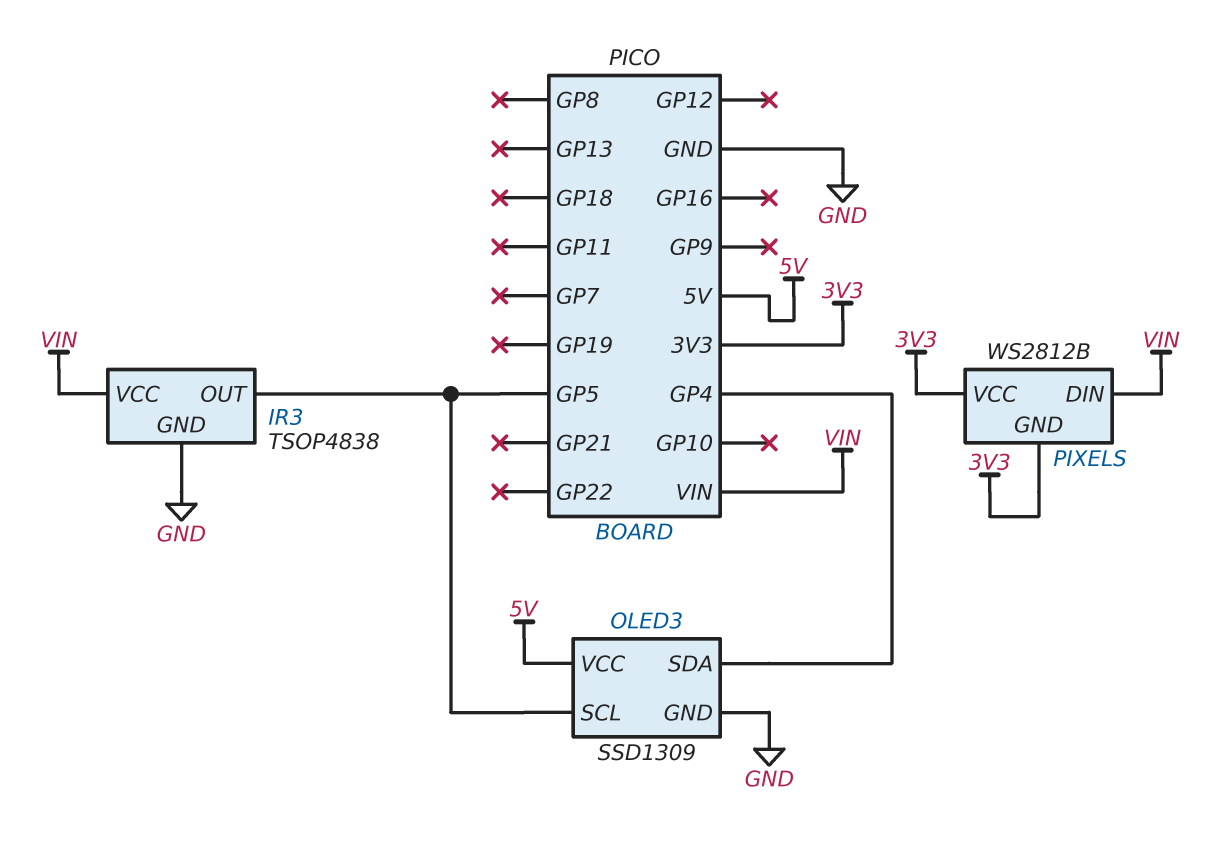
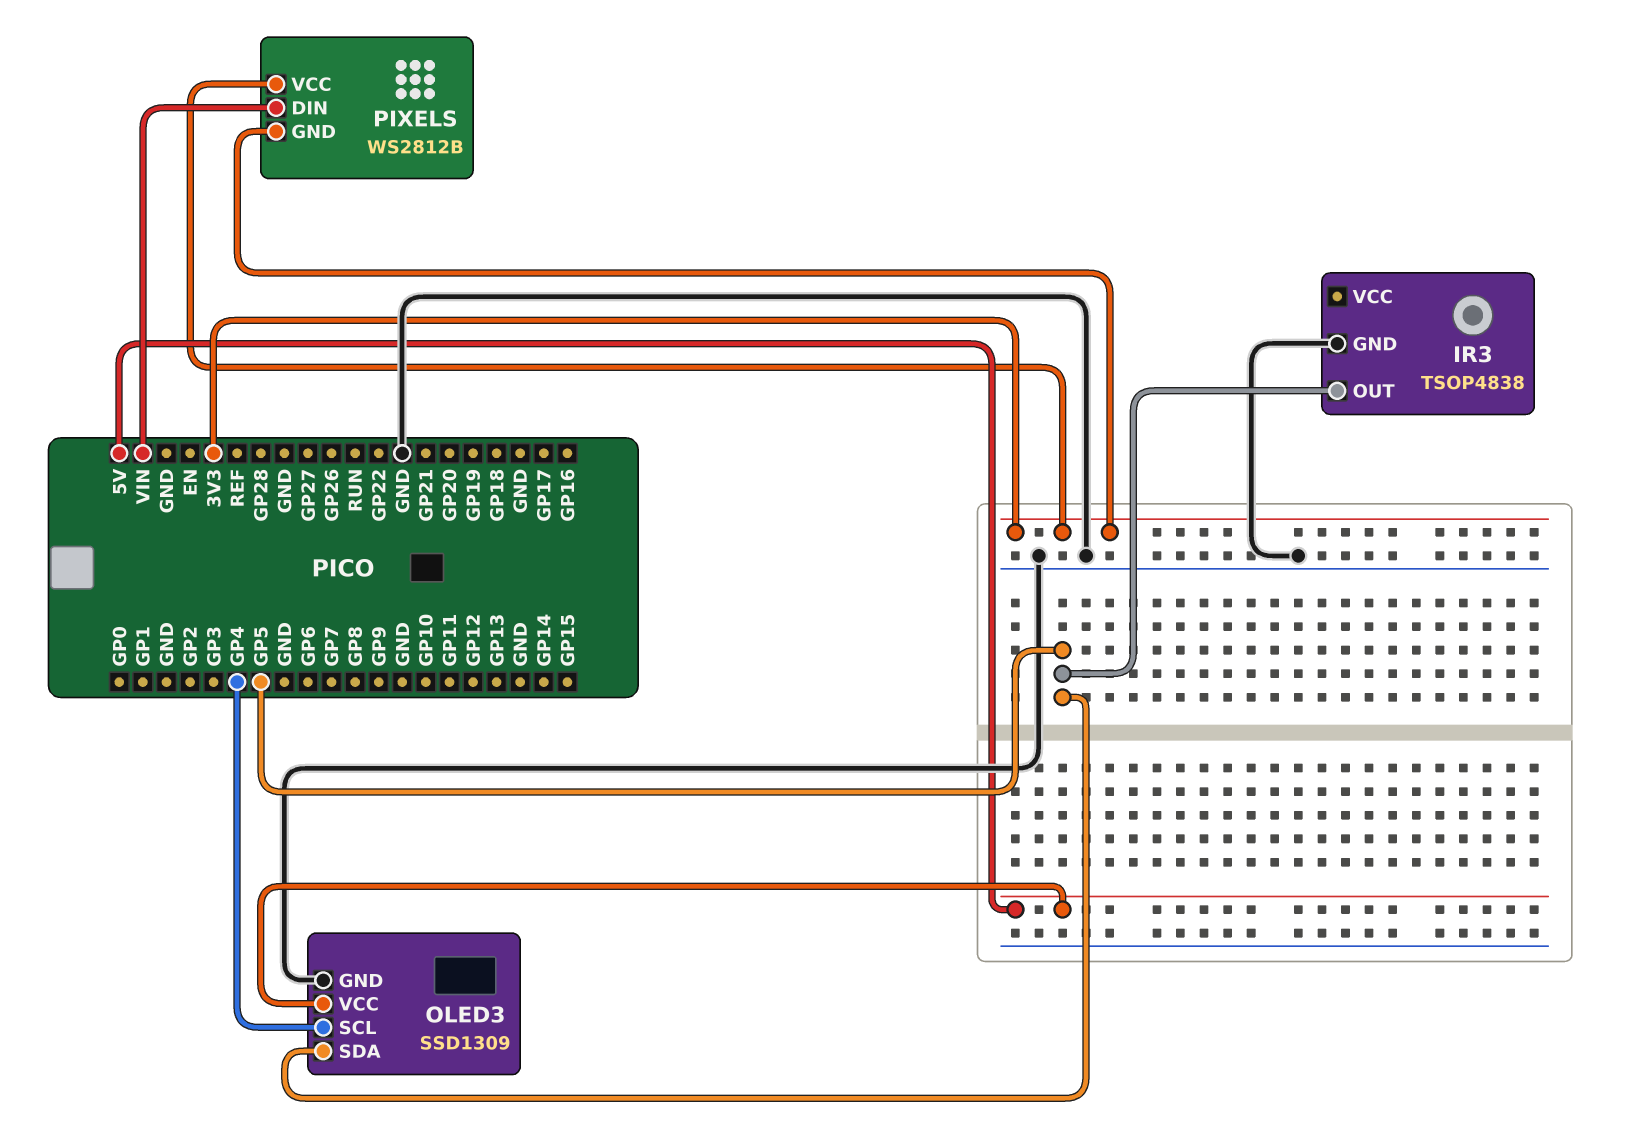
IR3 pin VCC: VIN -> none
OLED3 pin SCL: GP5 -> GP4
OLED3 pin SDA: GP4 -> GP5

